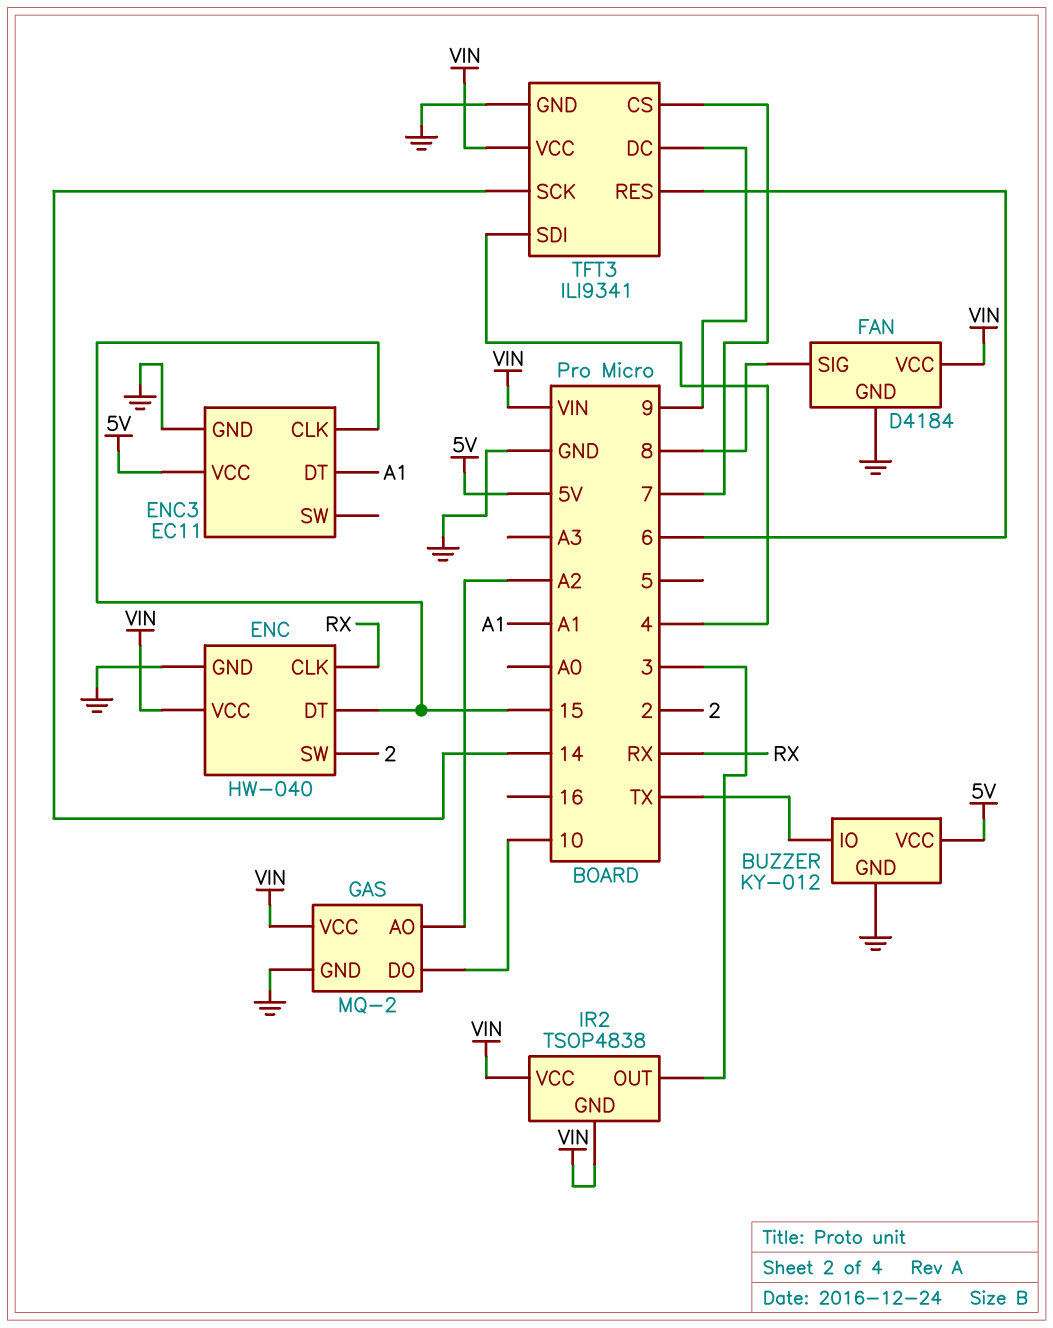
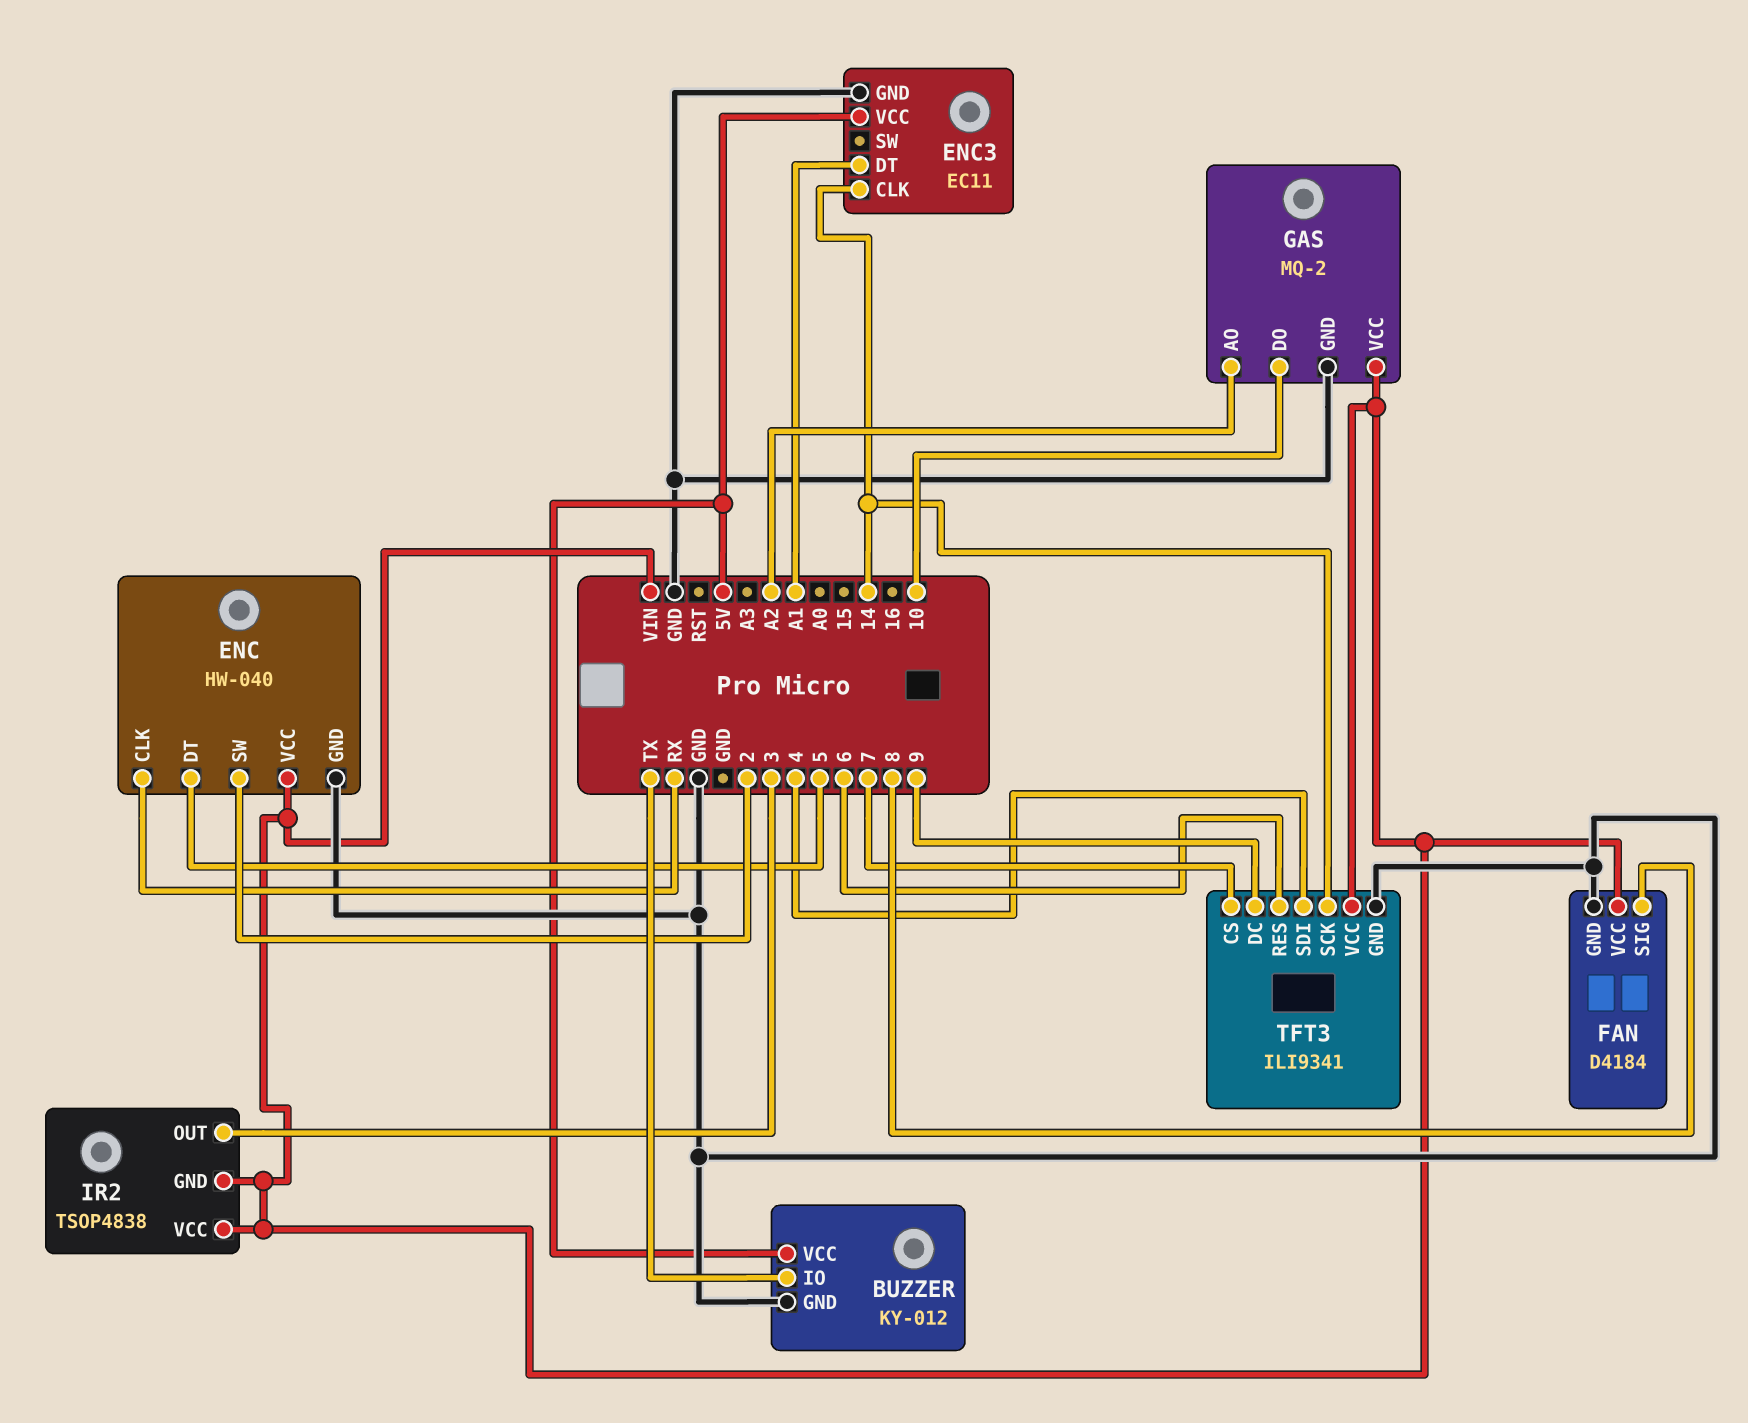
ENC pin DT: 15 -> 5
ENC3 pin CLK: 15 -> 14

